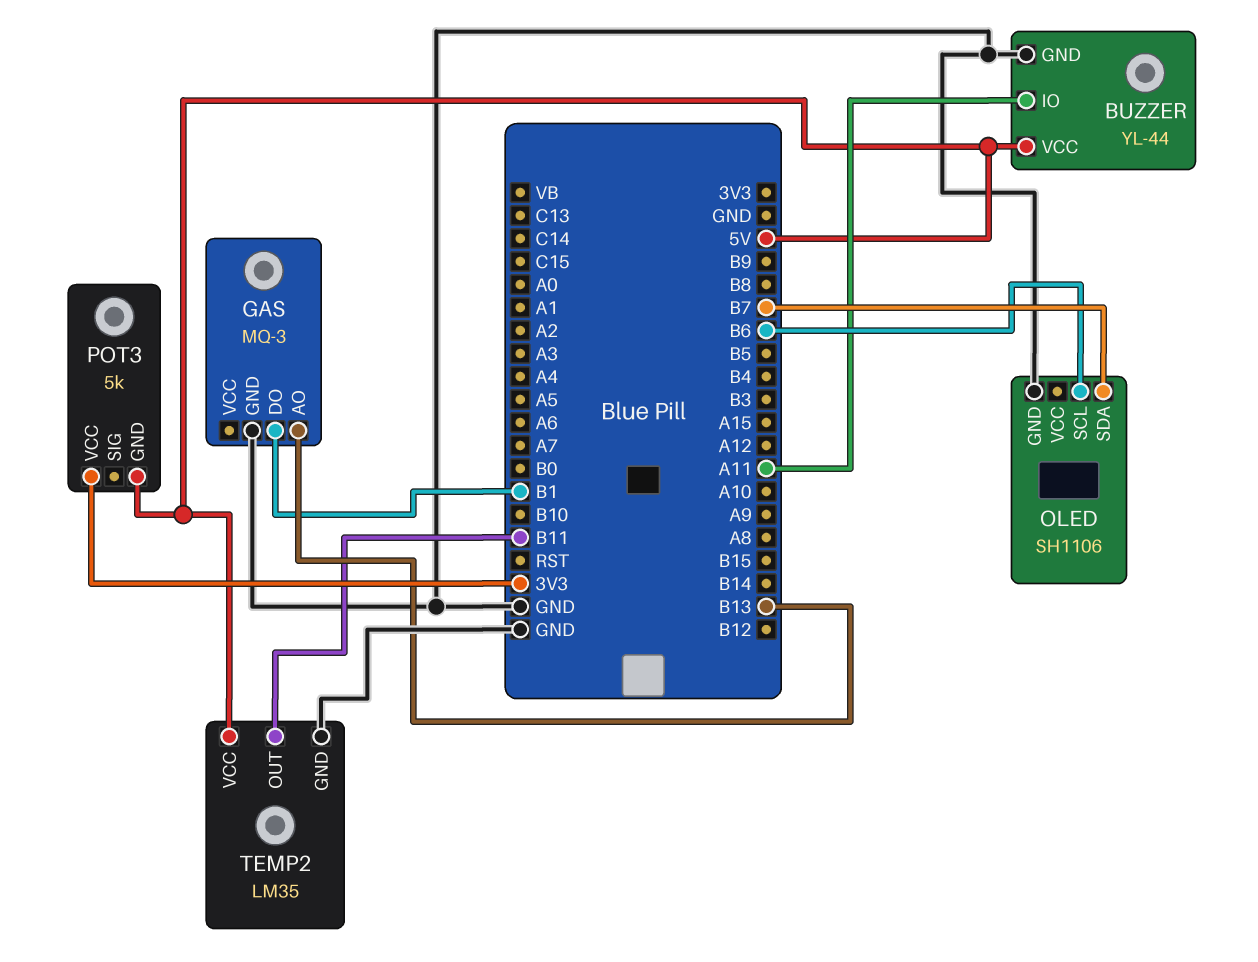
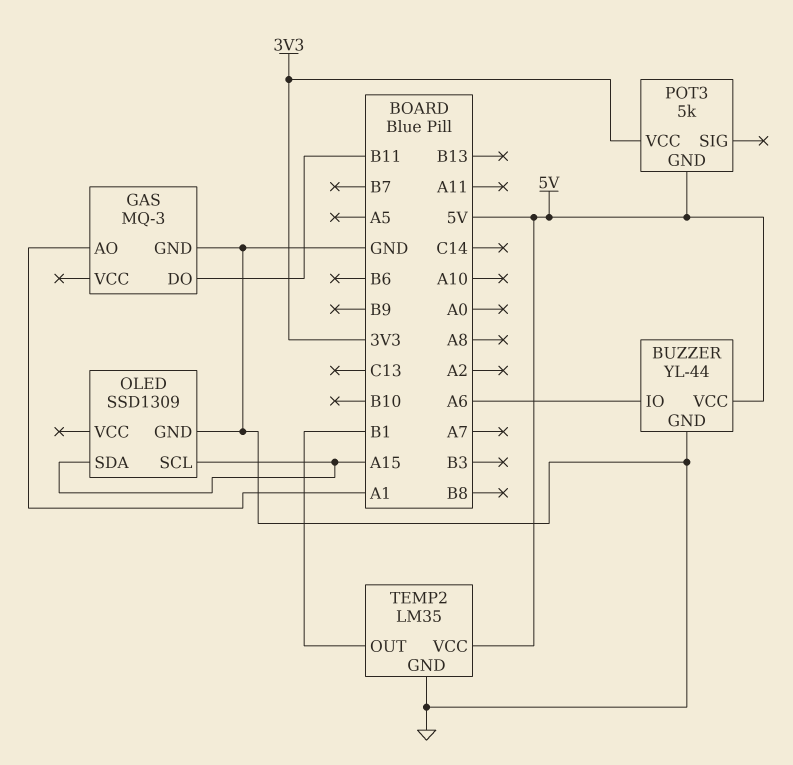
BUZZER pin IO: A11 -> A6
GAS pin AO: B13 -> A1
GAS pin DO: B1 -> B11
OLED: SH1106 -> SSD1309
OLED pin SCL: B6 -> A15
OLED pin SDA: B7 -> A15
TEMP2 pin OUT: B11 -> B1

